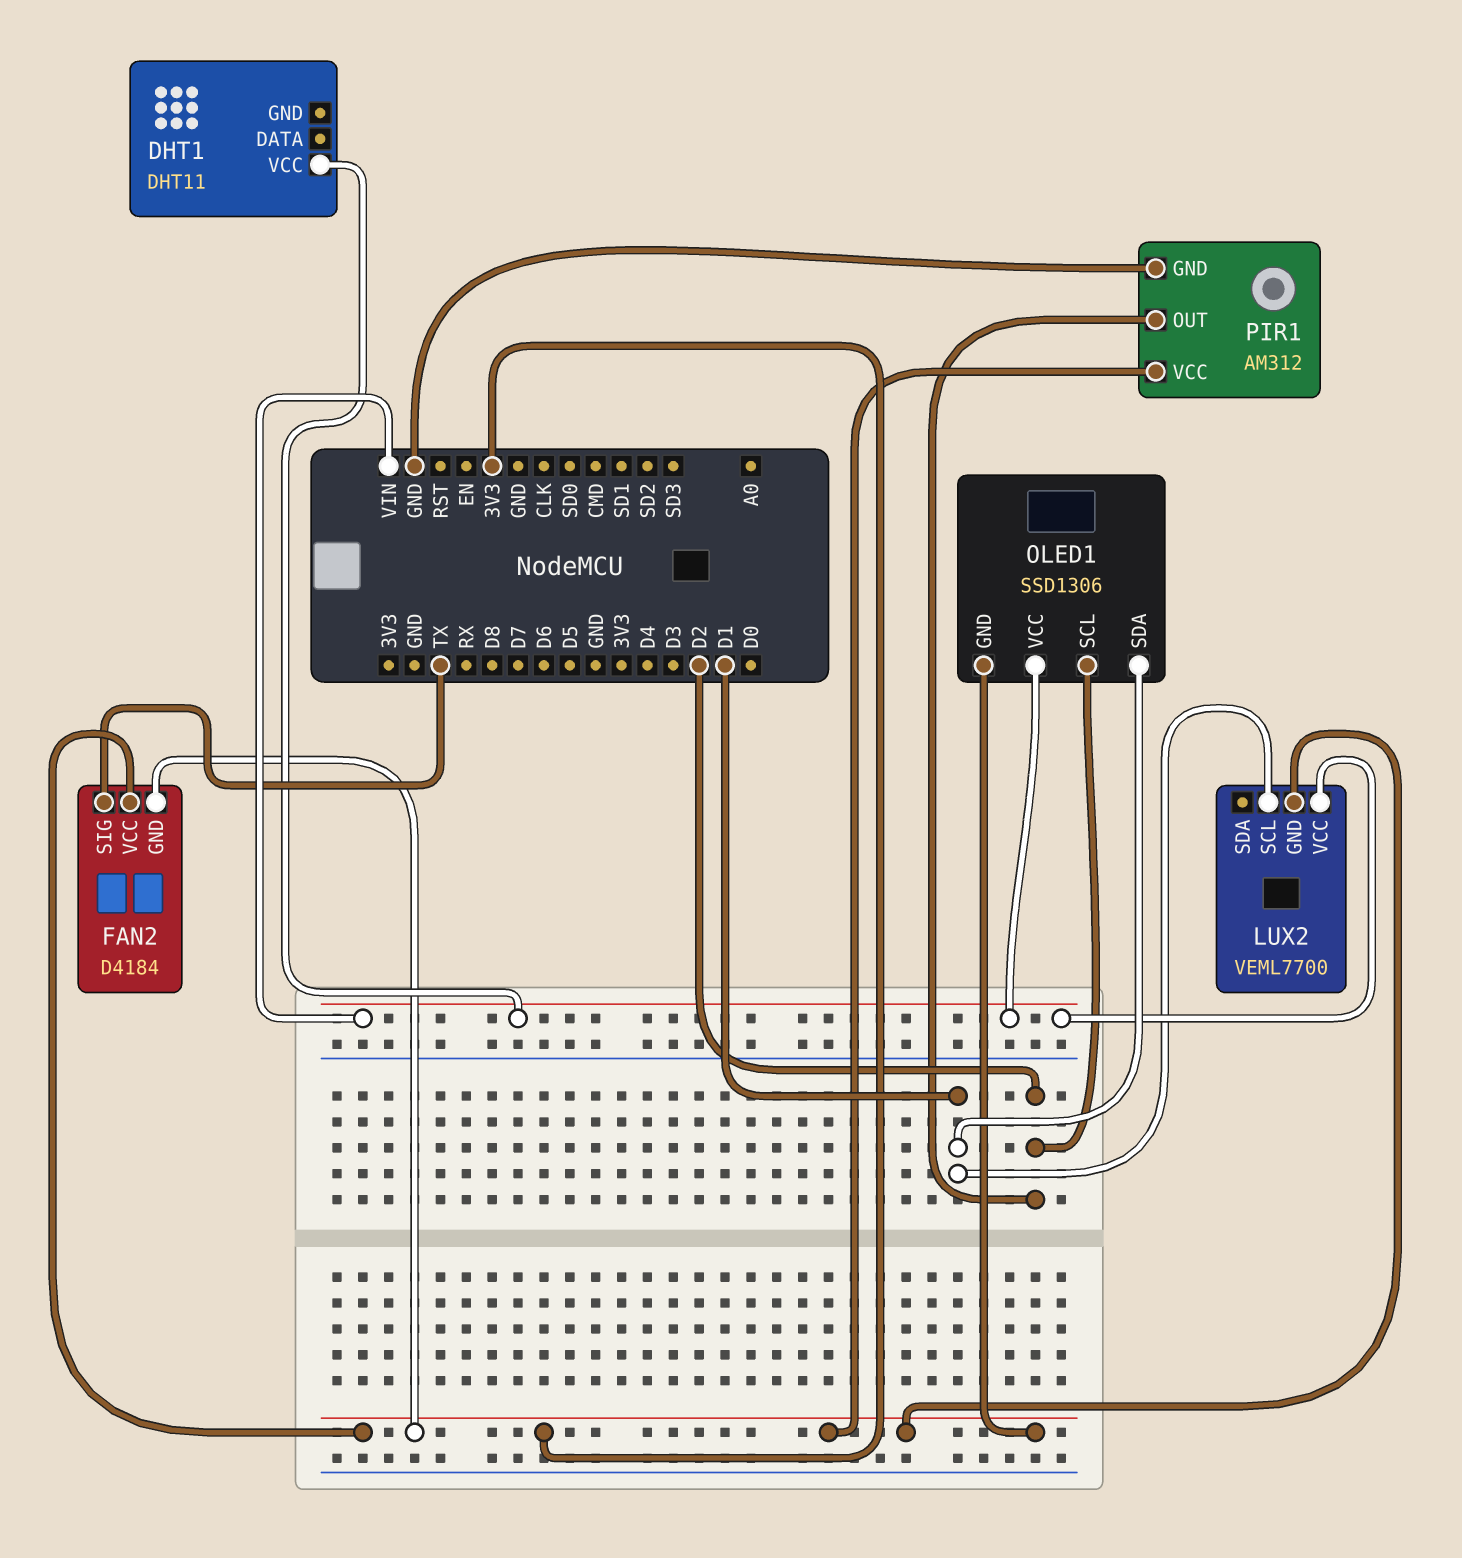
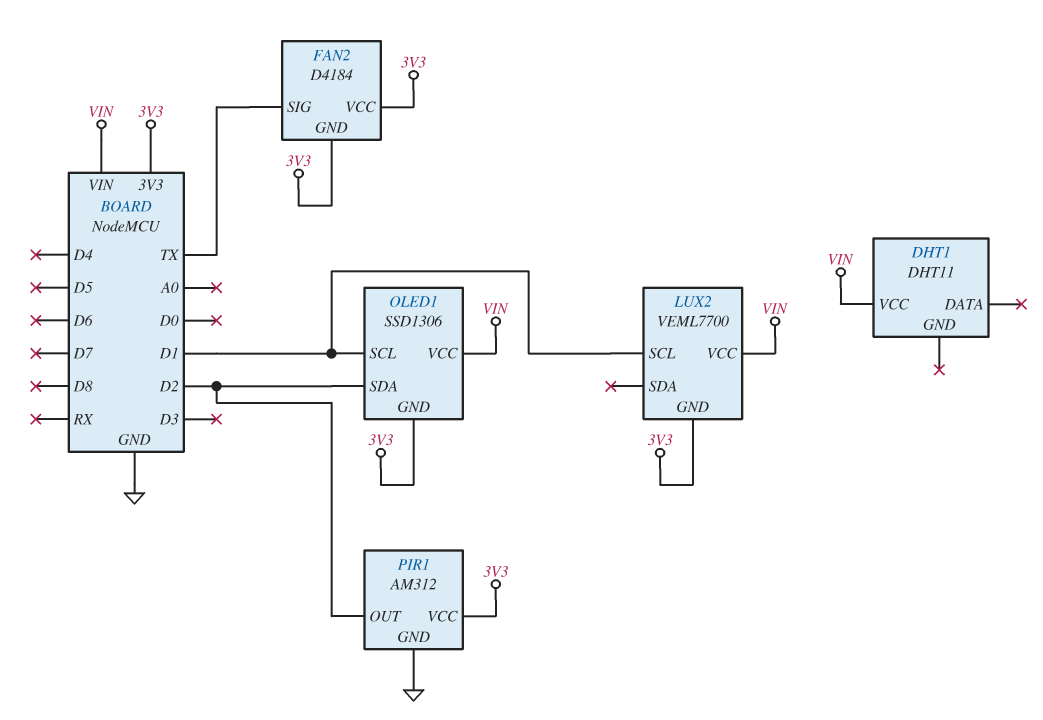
OLED1 pin SCL: D2 -> D1
OLED1 pin SDA: D1 -> D2

